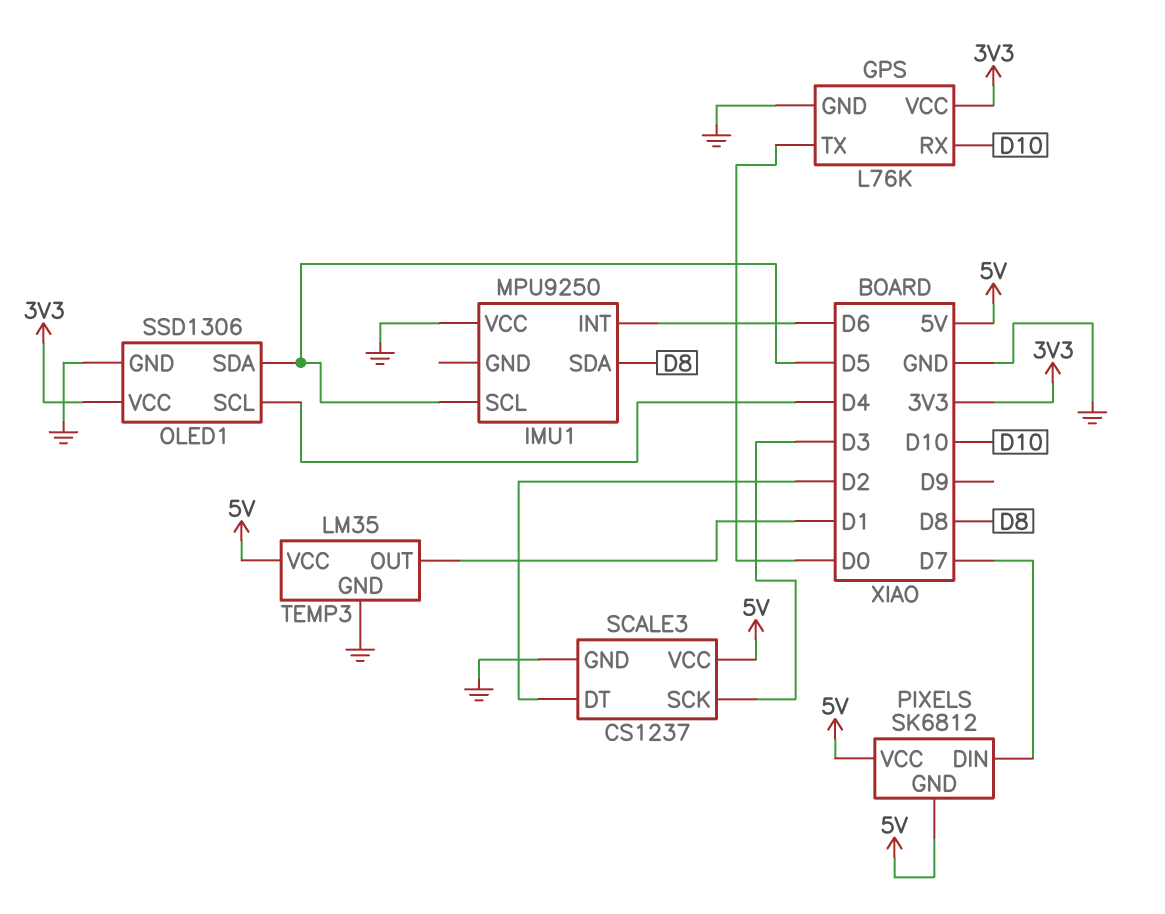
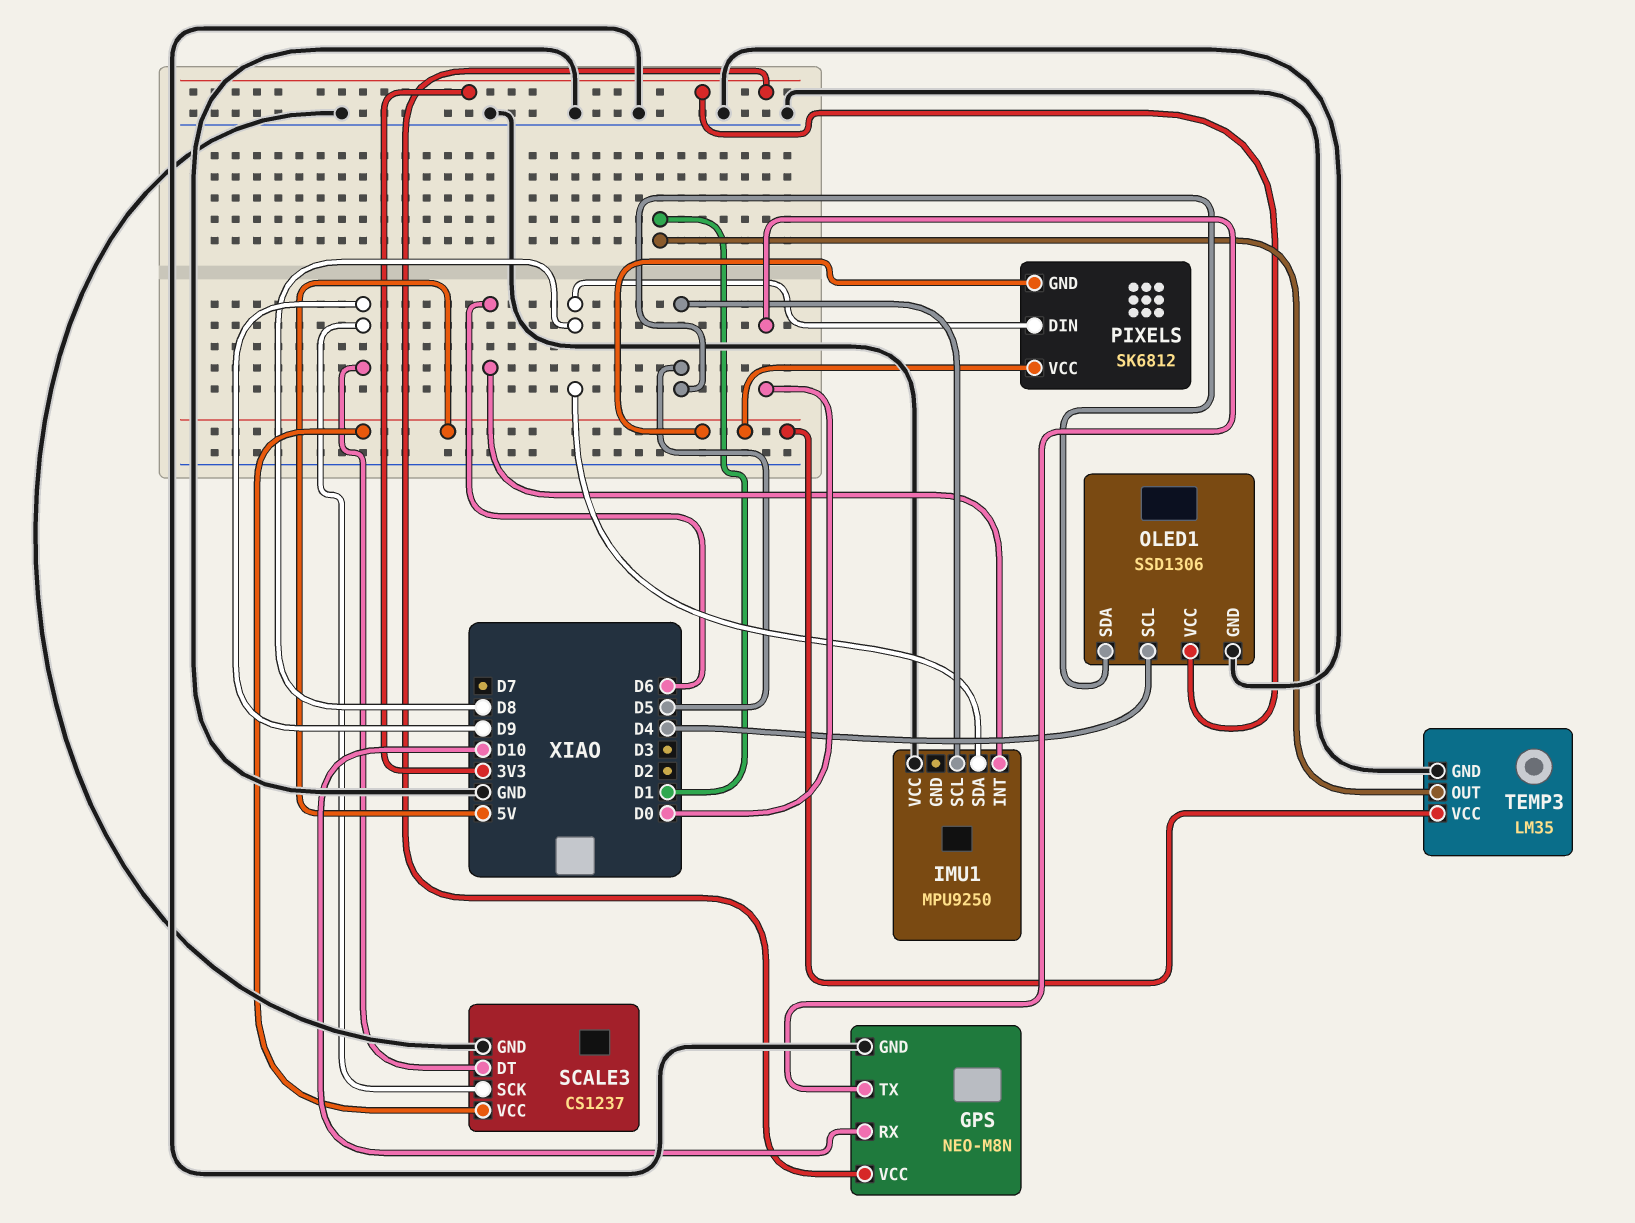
GPS: L76K -> NEO-M8N
PIXELS pin DIN: D7 -> D8
SCALE3 pin DT: D2 -> D9
SCALE3 pin SCK: D3 -> D9

